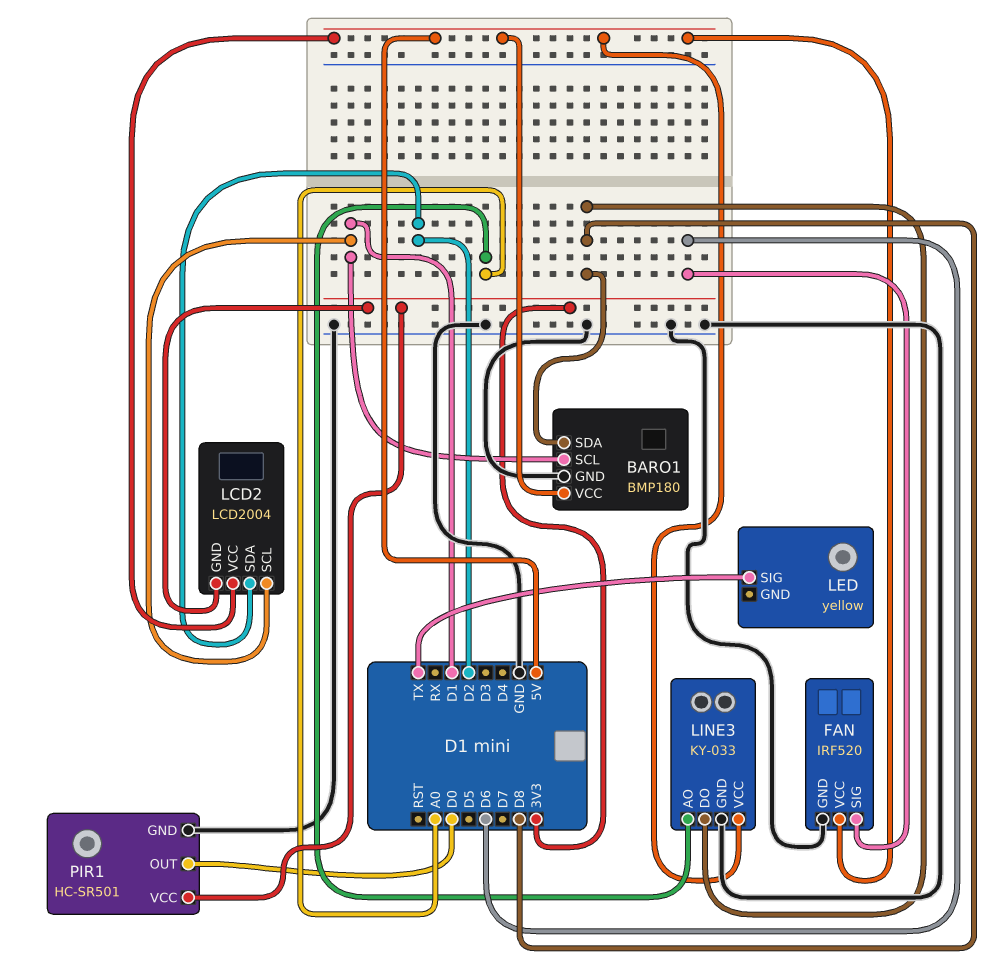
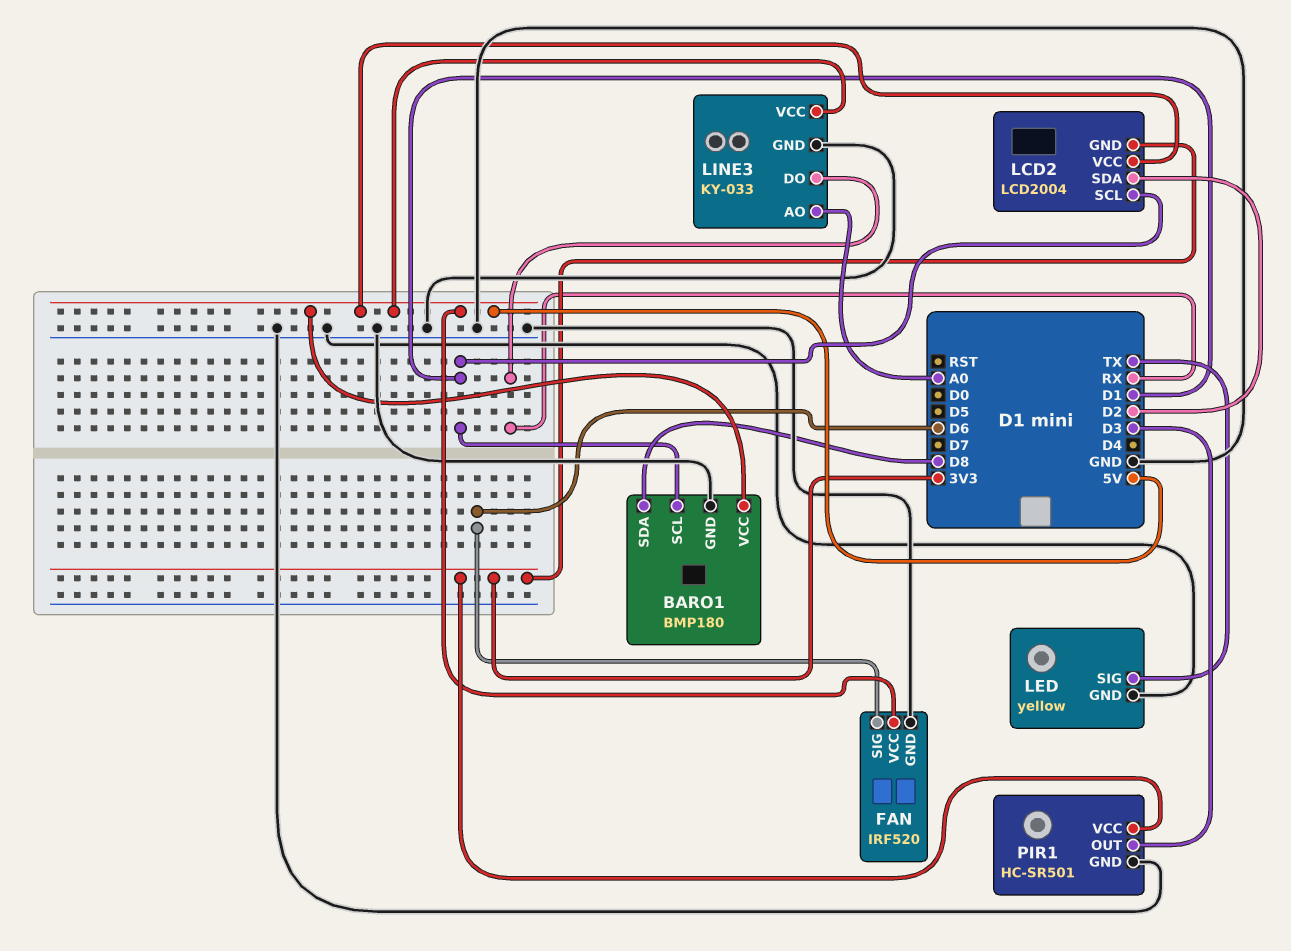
LED pin GND: none -> GND
LINE3 pin DO: D8 -> RX
PIR1 pin OUT: D0 -> D3

